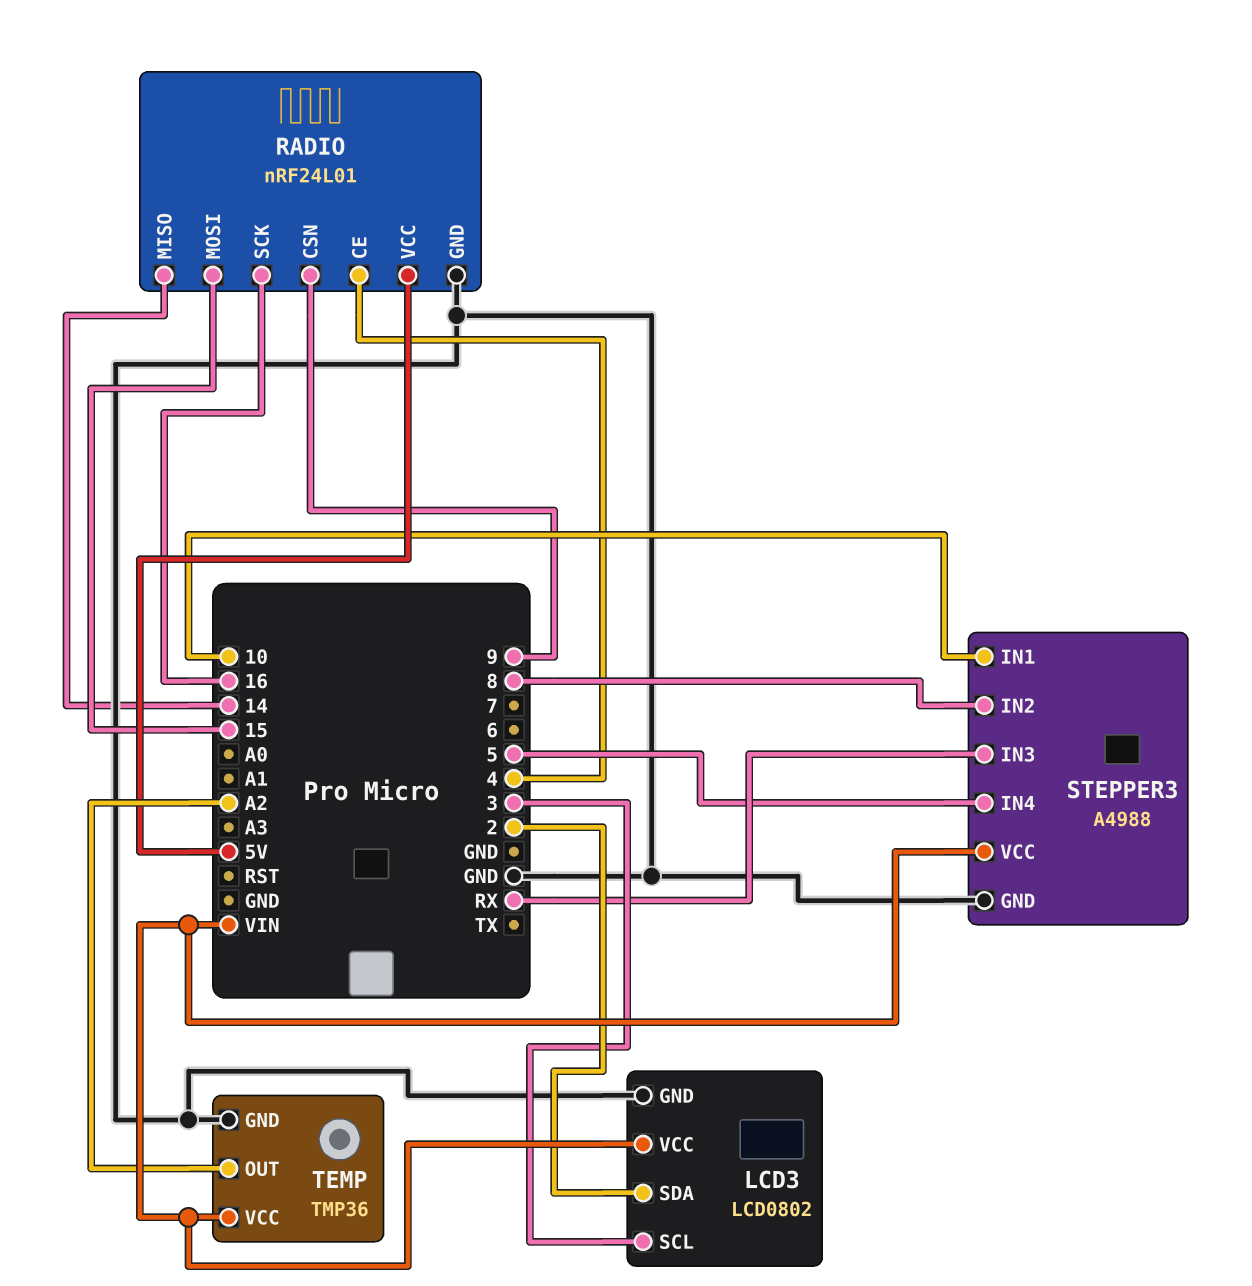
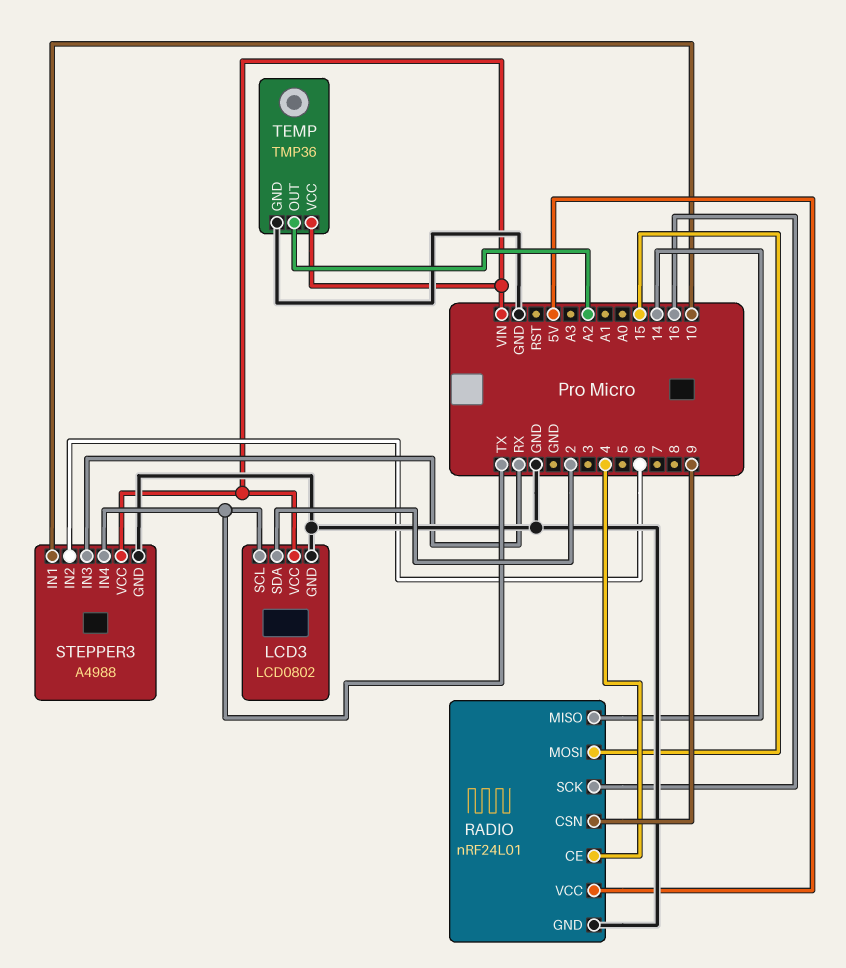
LCD3 pin SCL: 3 -> TX
STEPPER3 pin IN2: 8 -> 6
STEPPER3 pin IN4: 5 -> TX

